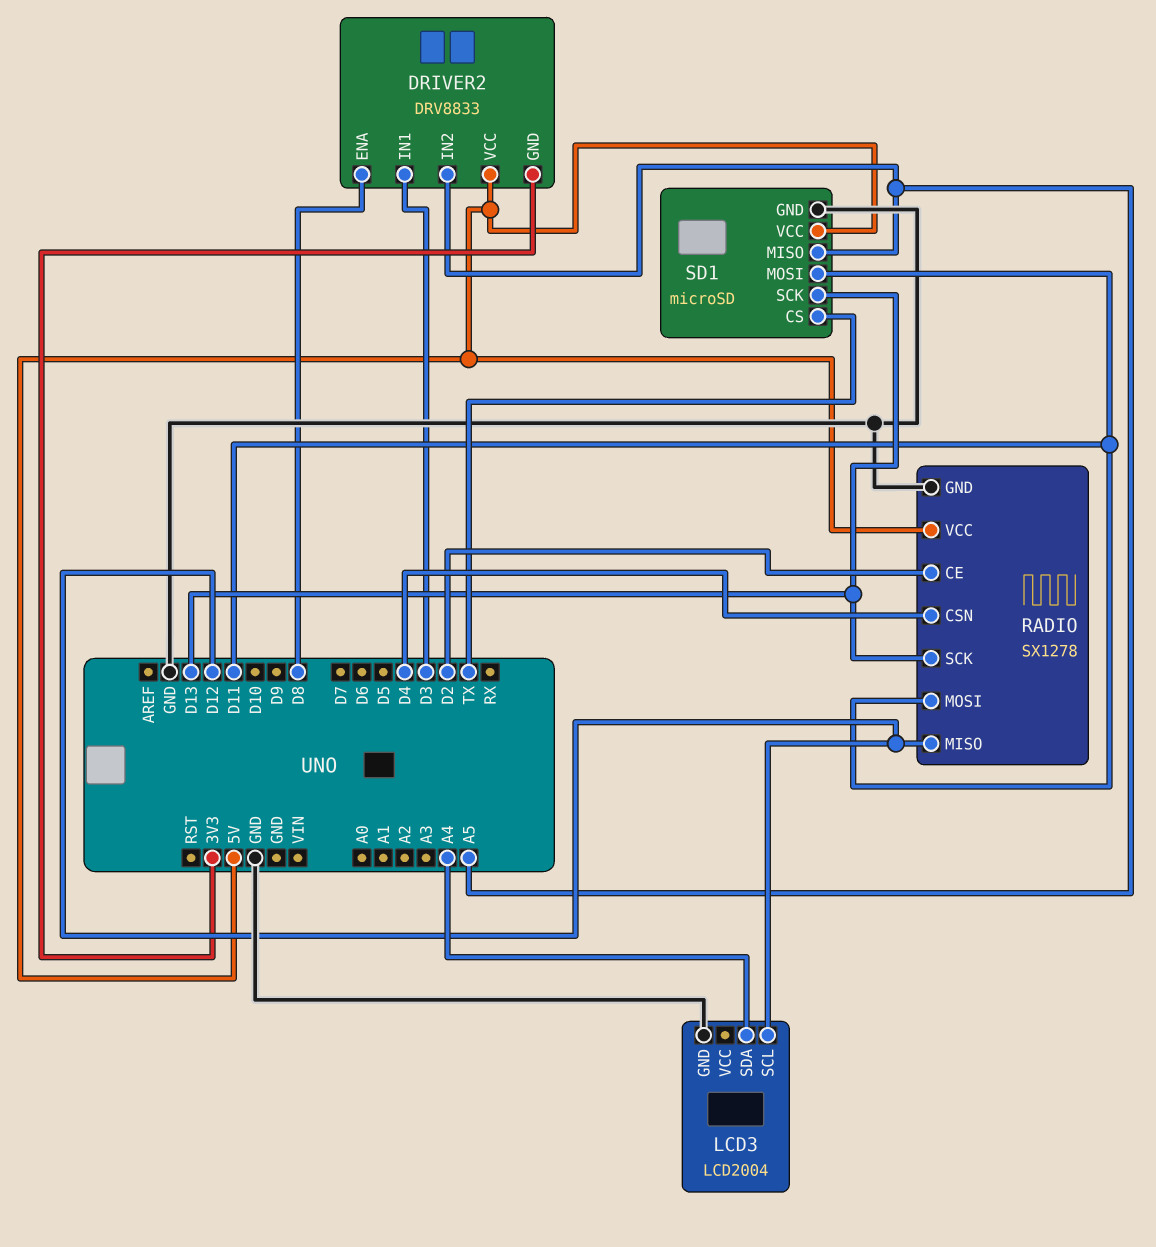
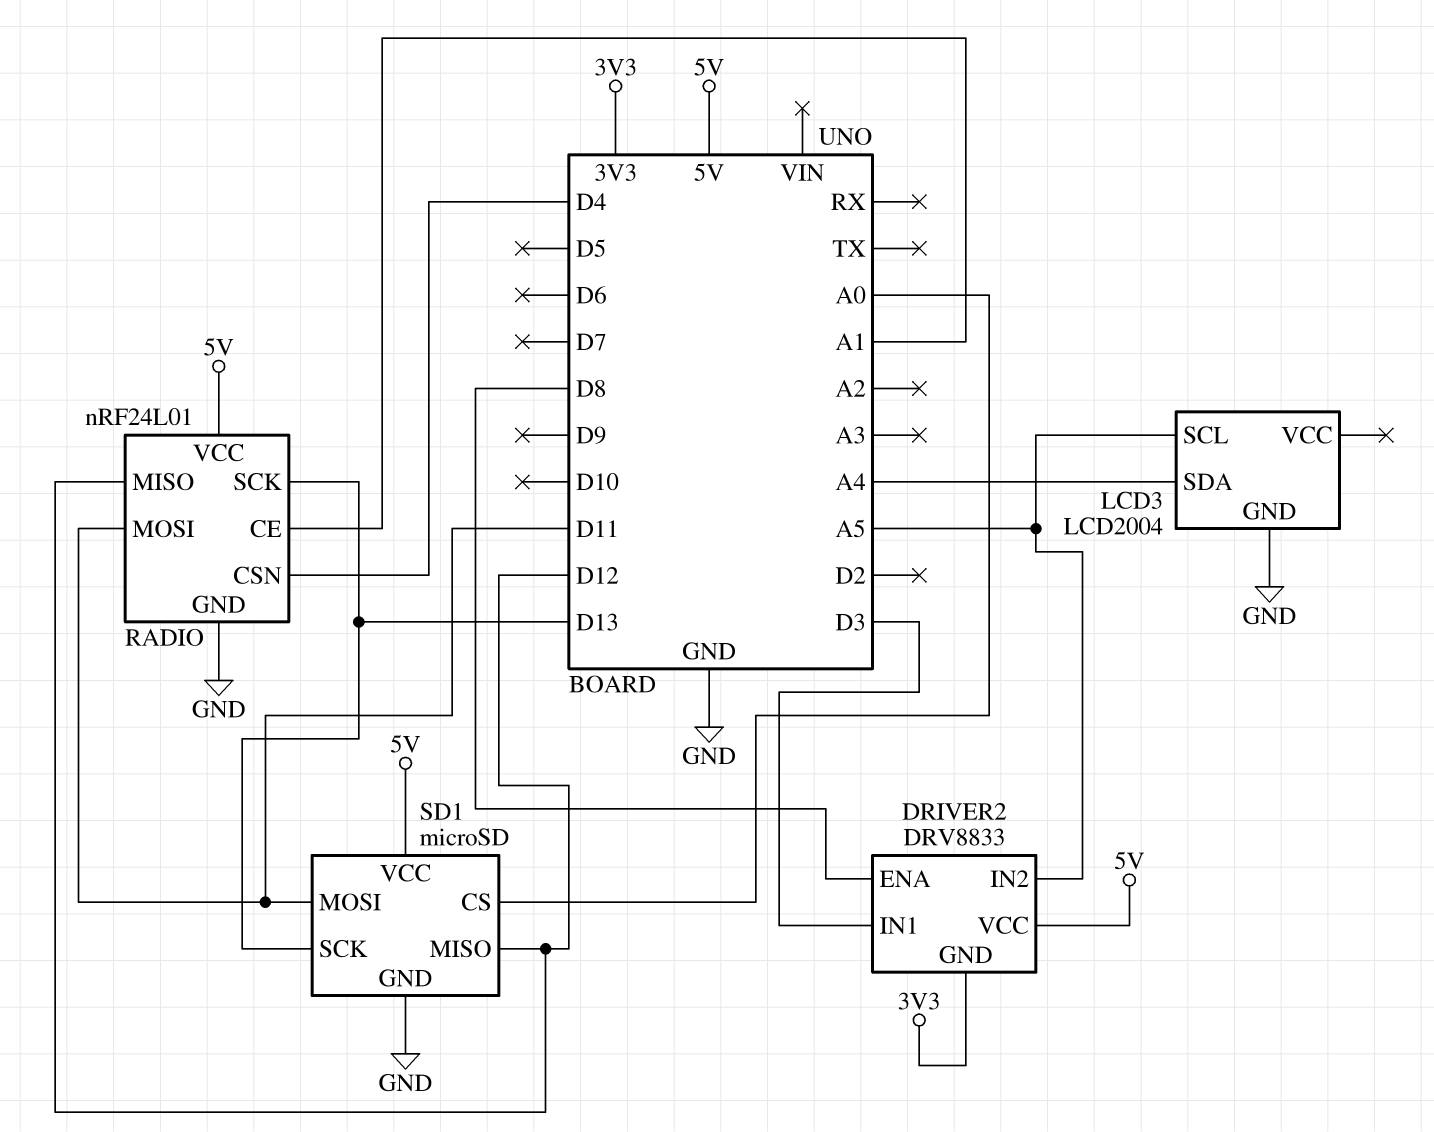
LCD3 pin SCL: D12 -> A5
RADIO: SX1278 -> nRF24L01
RADIO pin CE: D2 -> A1
SD1 pin CS: TX -> A0
SD1 pin MISO: A5 -> D12

